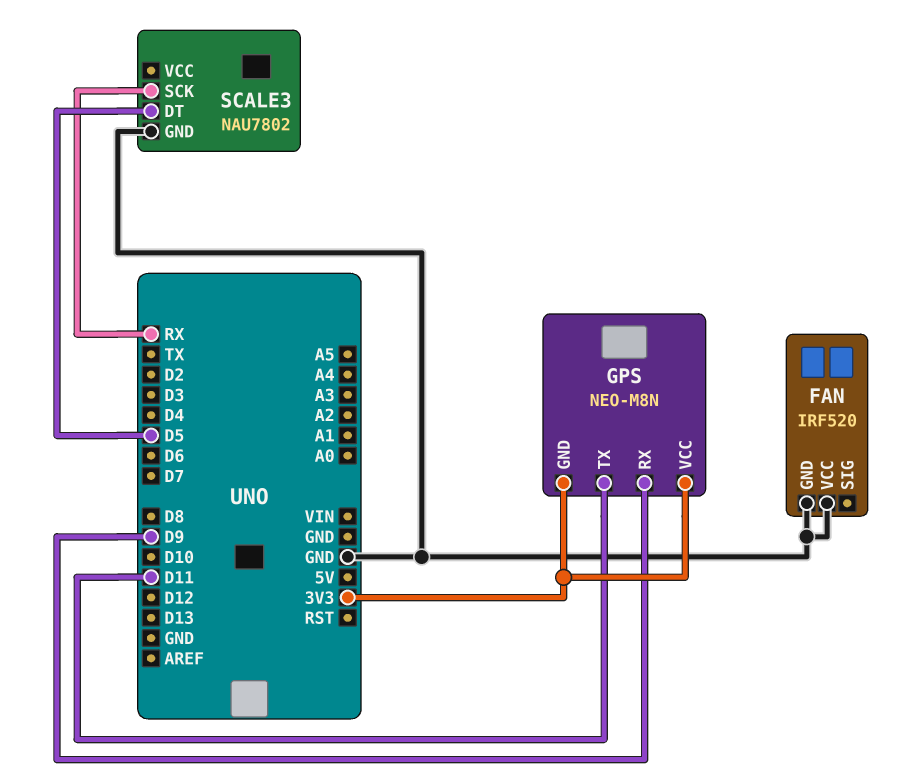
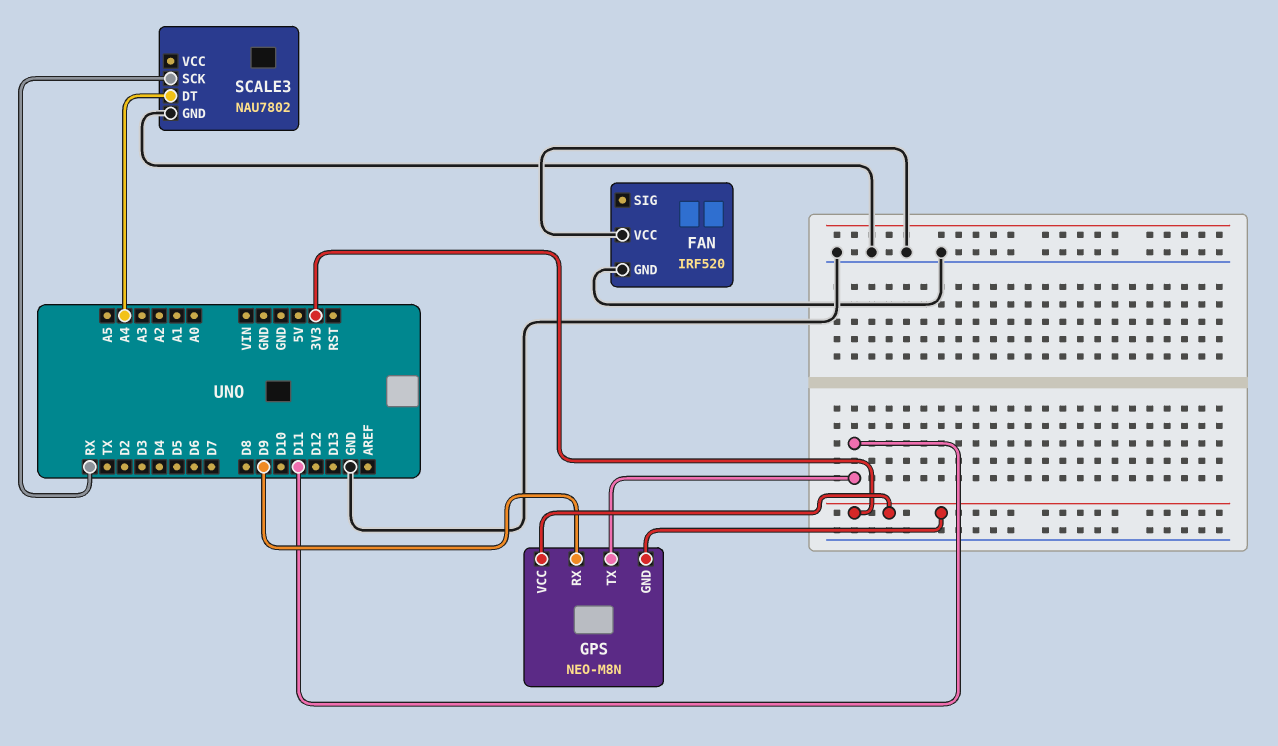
SCALE3 pin DT: D5 -> A4

